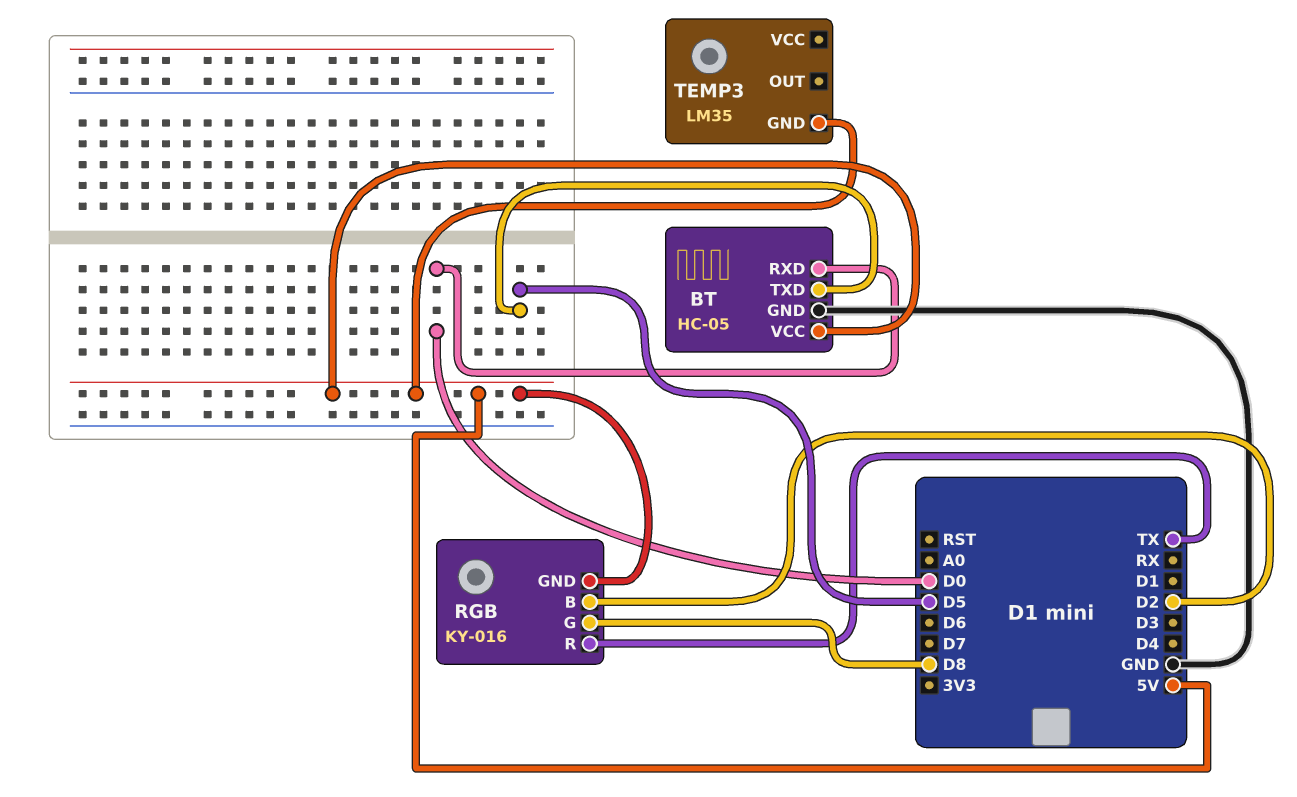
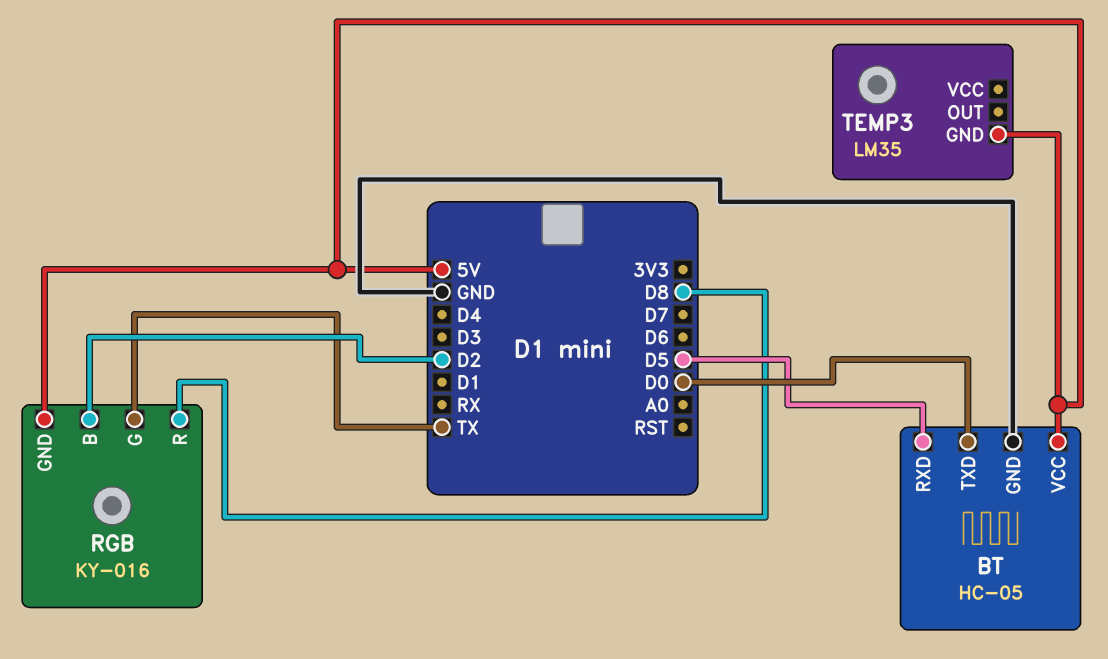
BT pin RXD: D0 -> D5
BT pin TXD: D5 -> D0
RGB pin G: D8 -> TX
RGB pin R: TX -> D8

